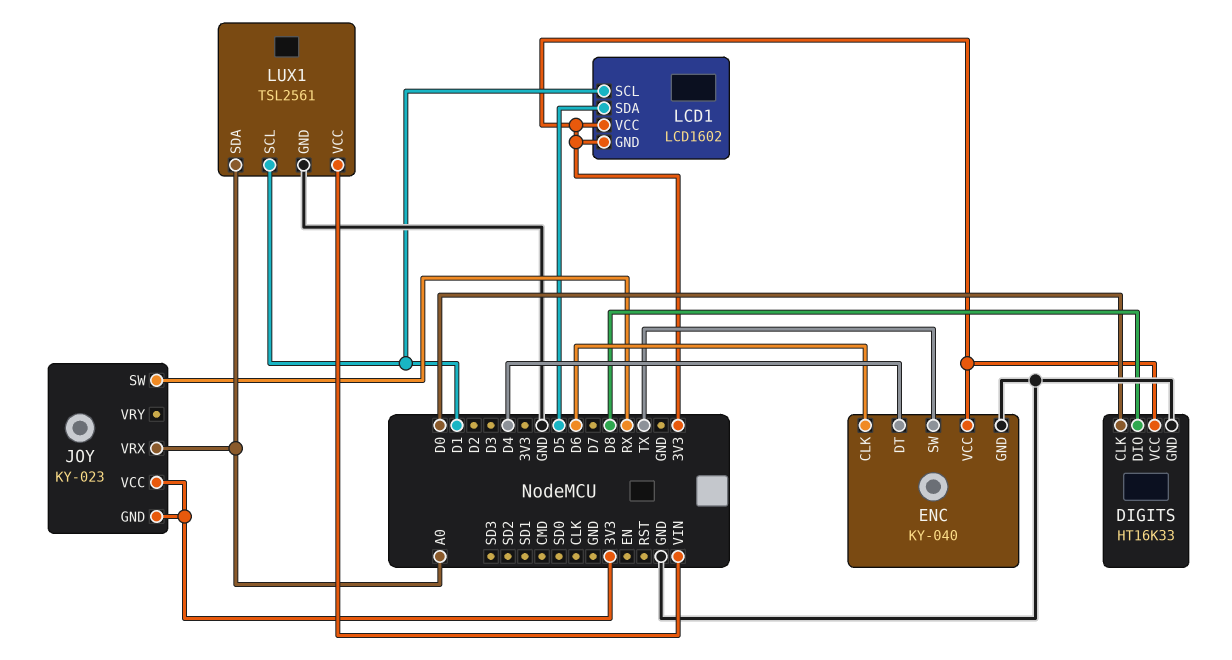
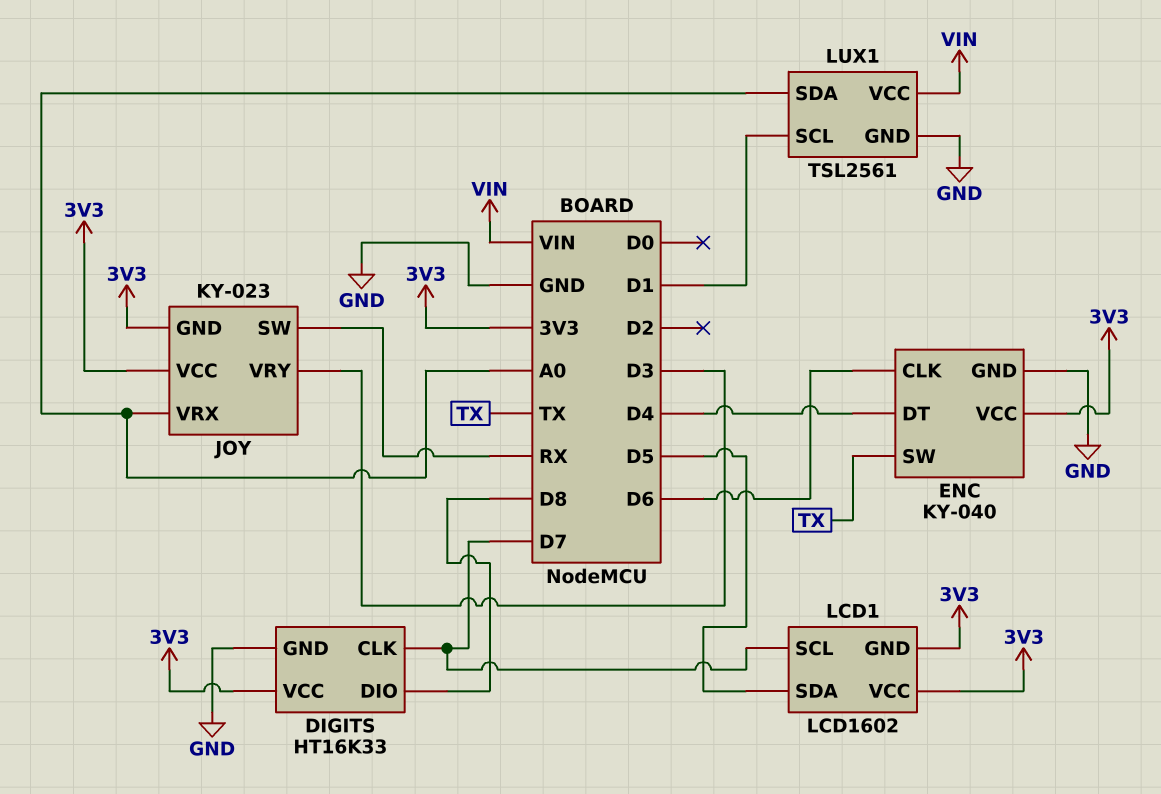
DIGITS pin CLK: D0 -> D7
JOY pin VRY: none -> D3
LCD1 pin SCL: D1 -> D7

